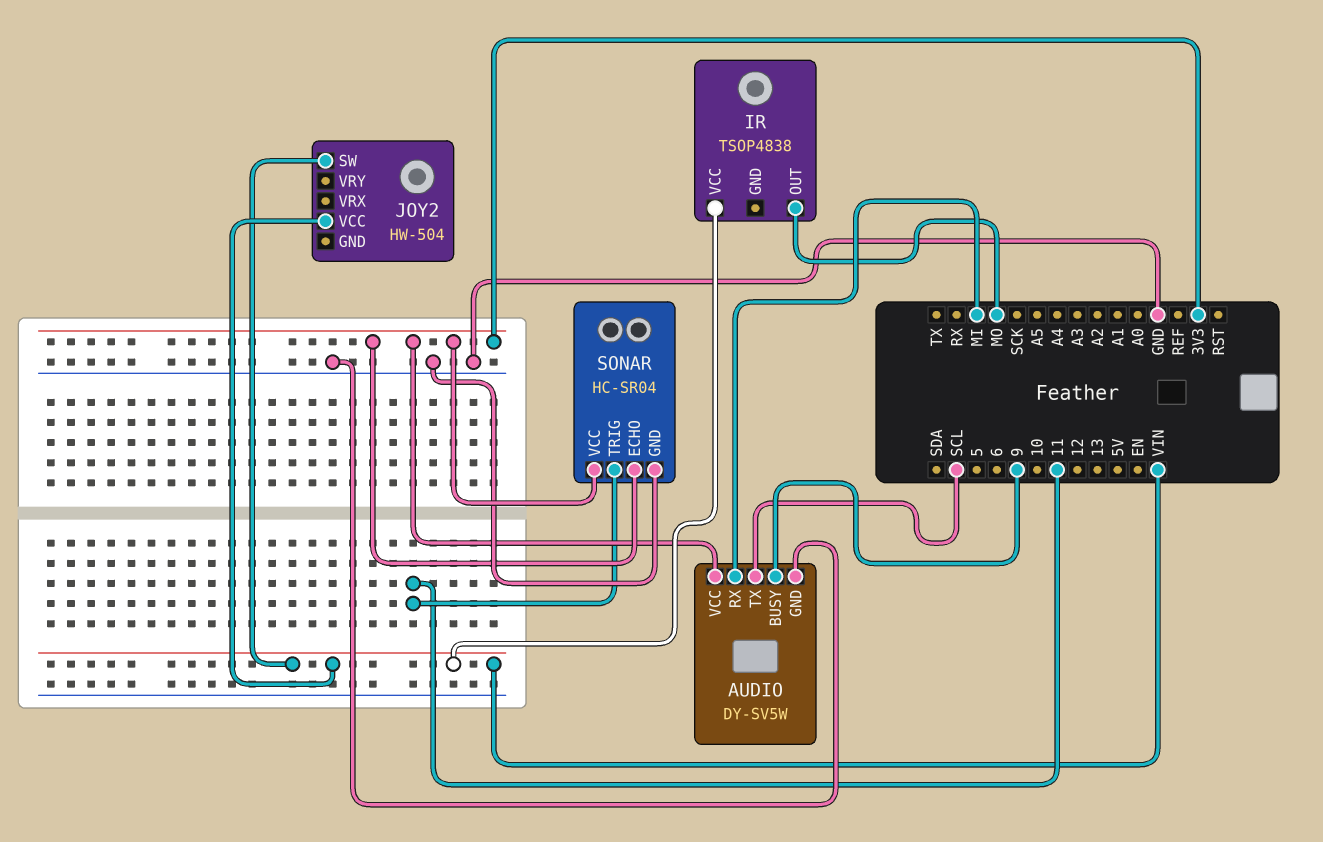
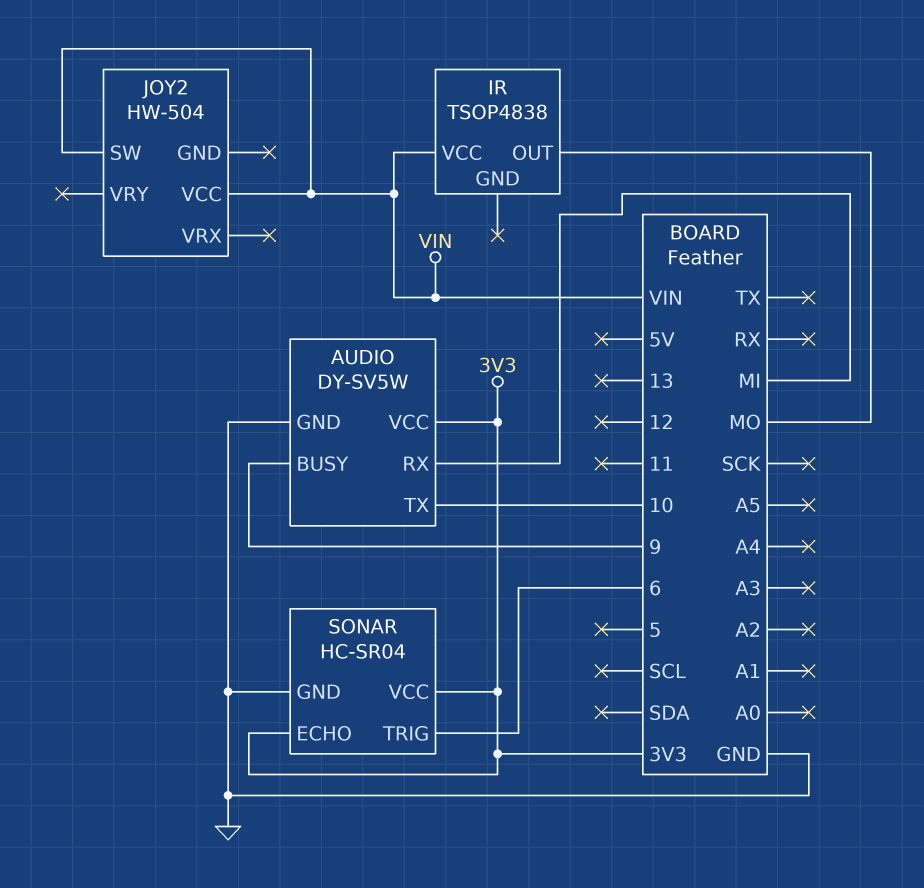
AUDIO pin TX: SCL -> 10
SONAR pin TRIG: 11 -> 6

